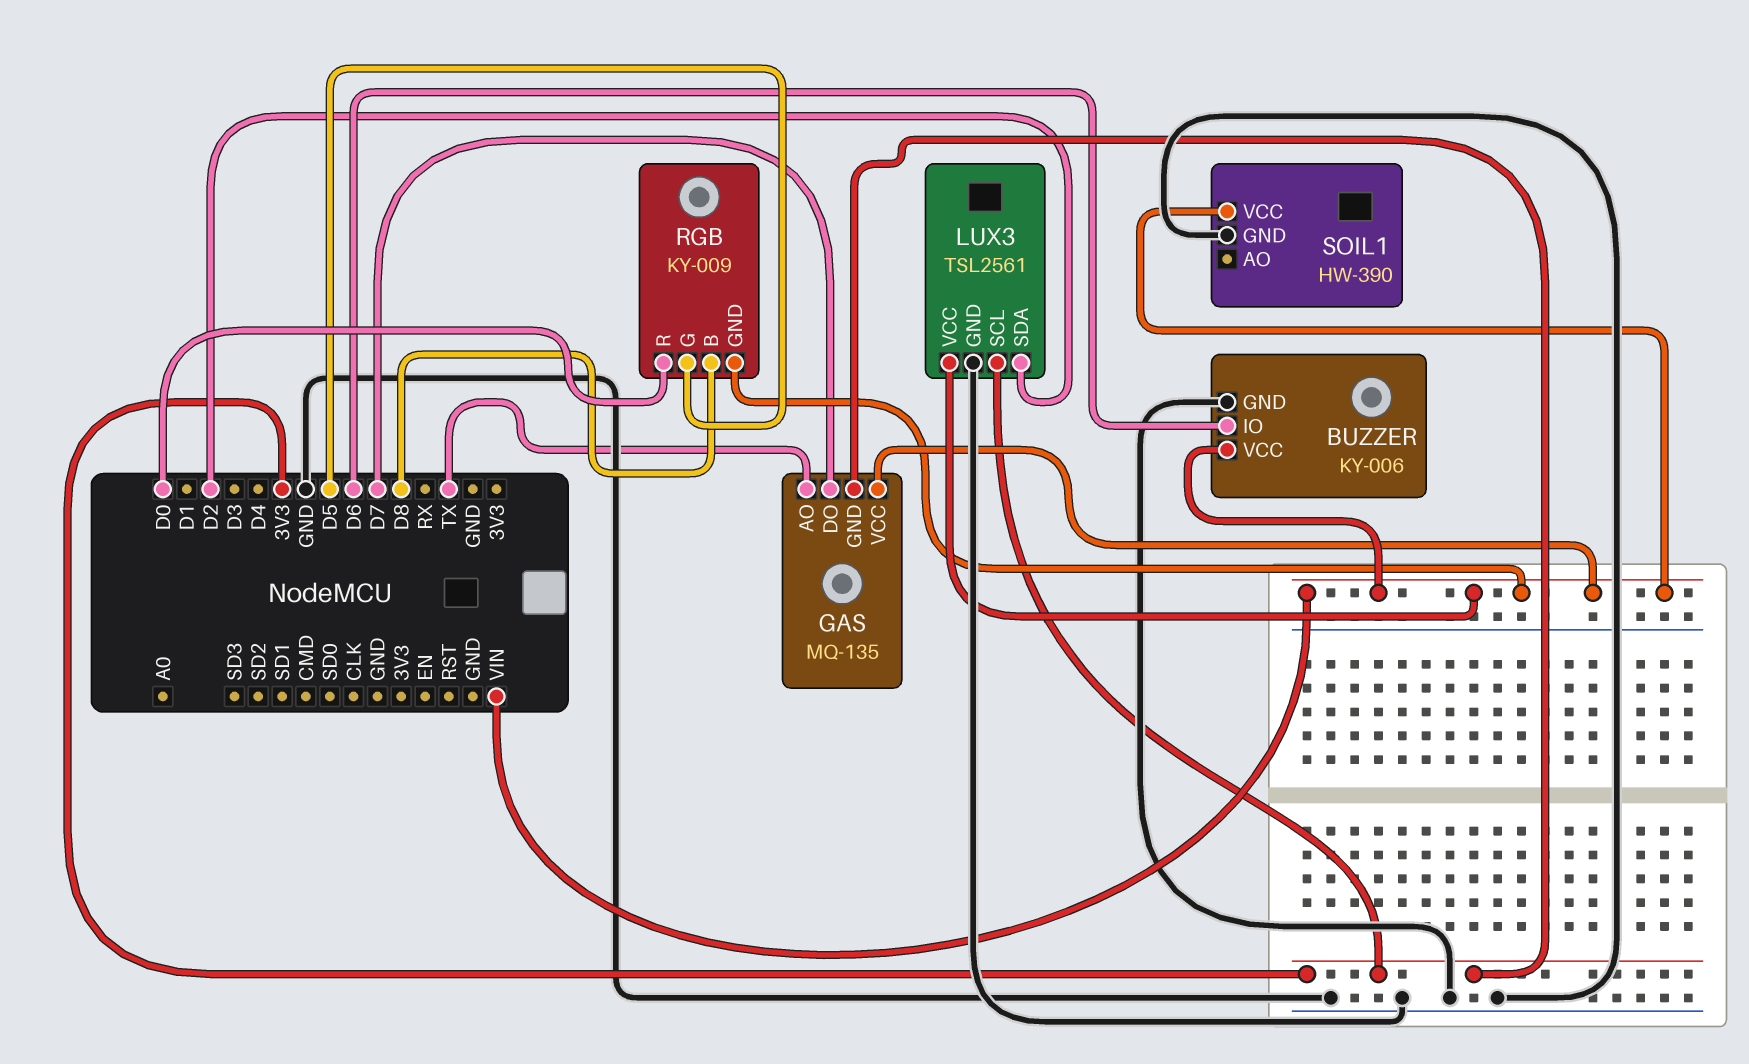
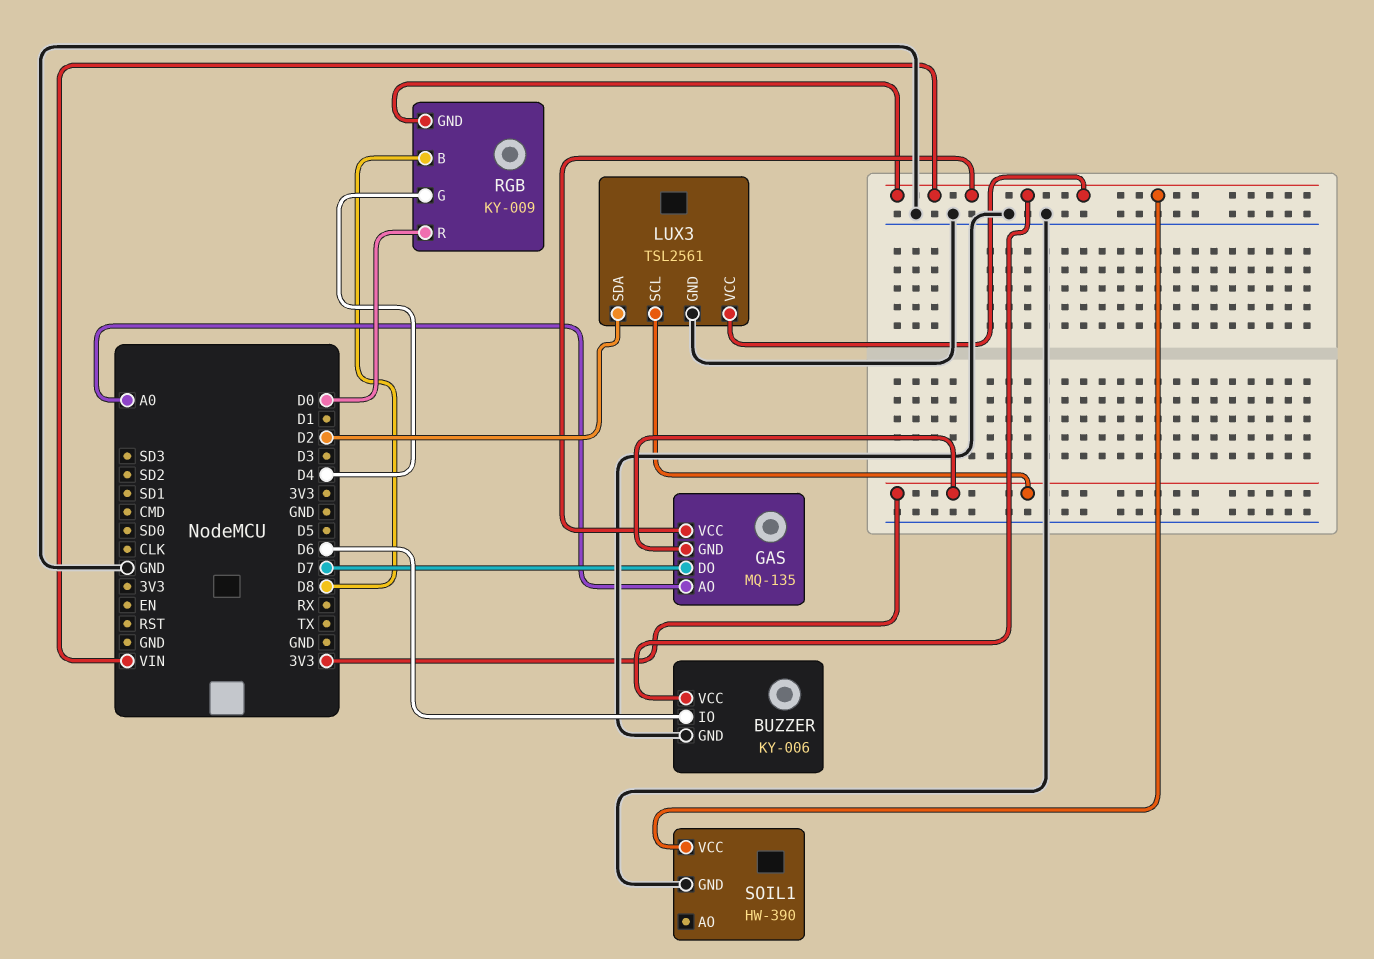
GAS pin AO: TX -> A0
RGB pin G: D5 -> D4

